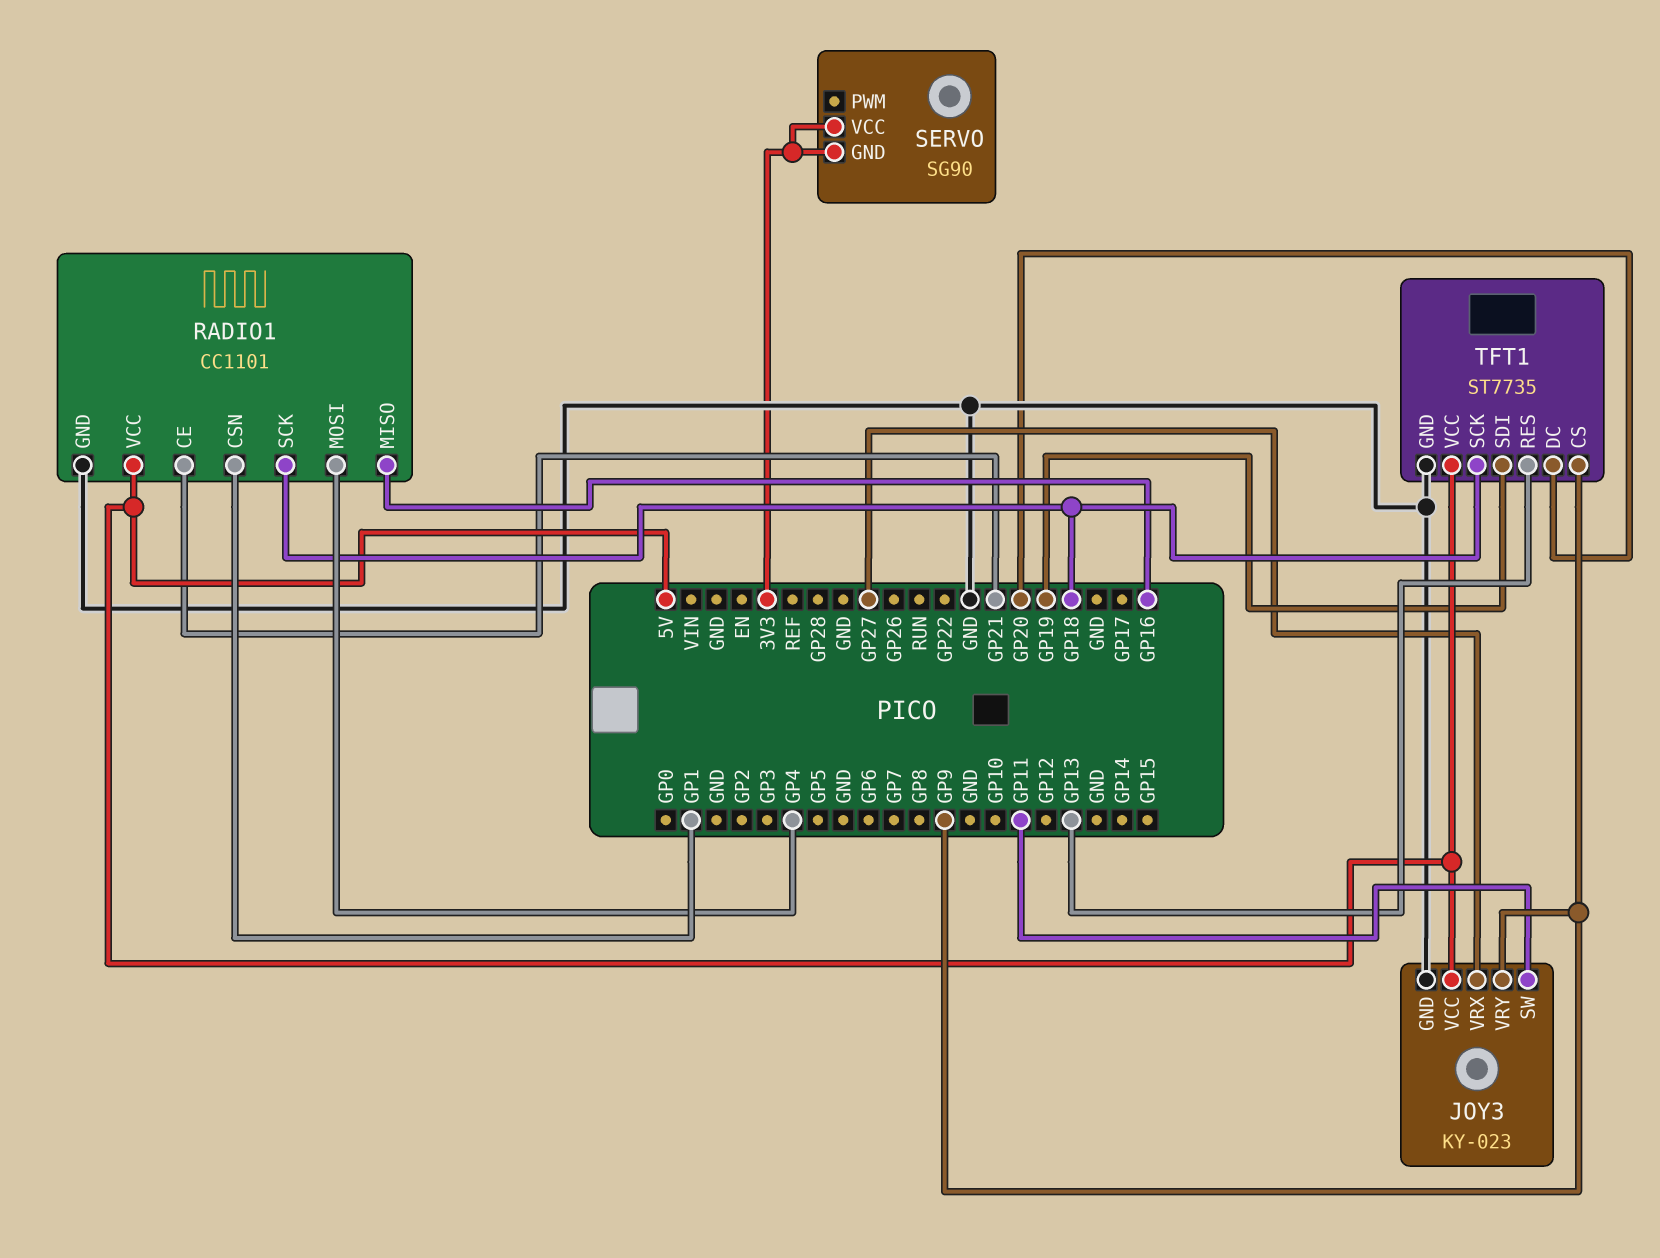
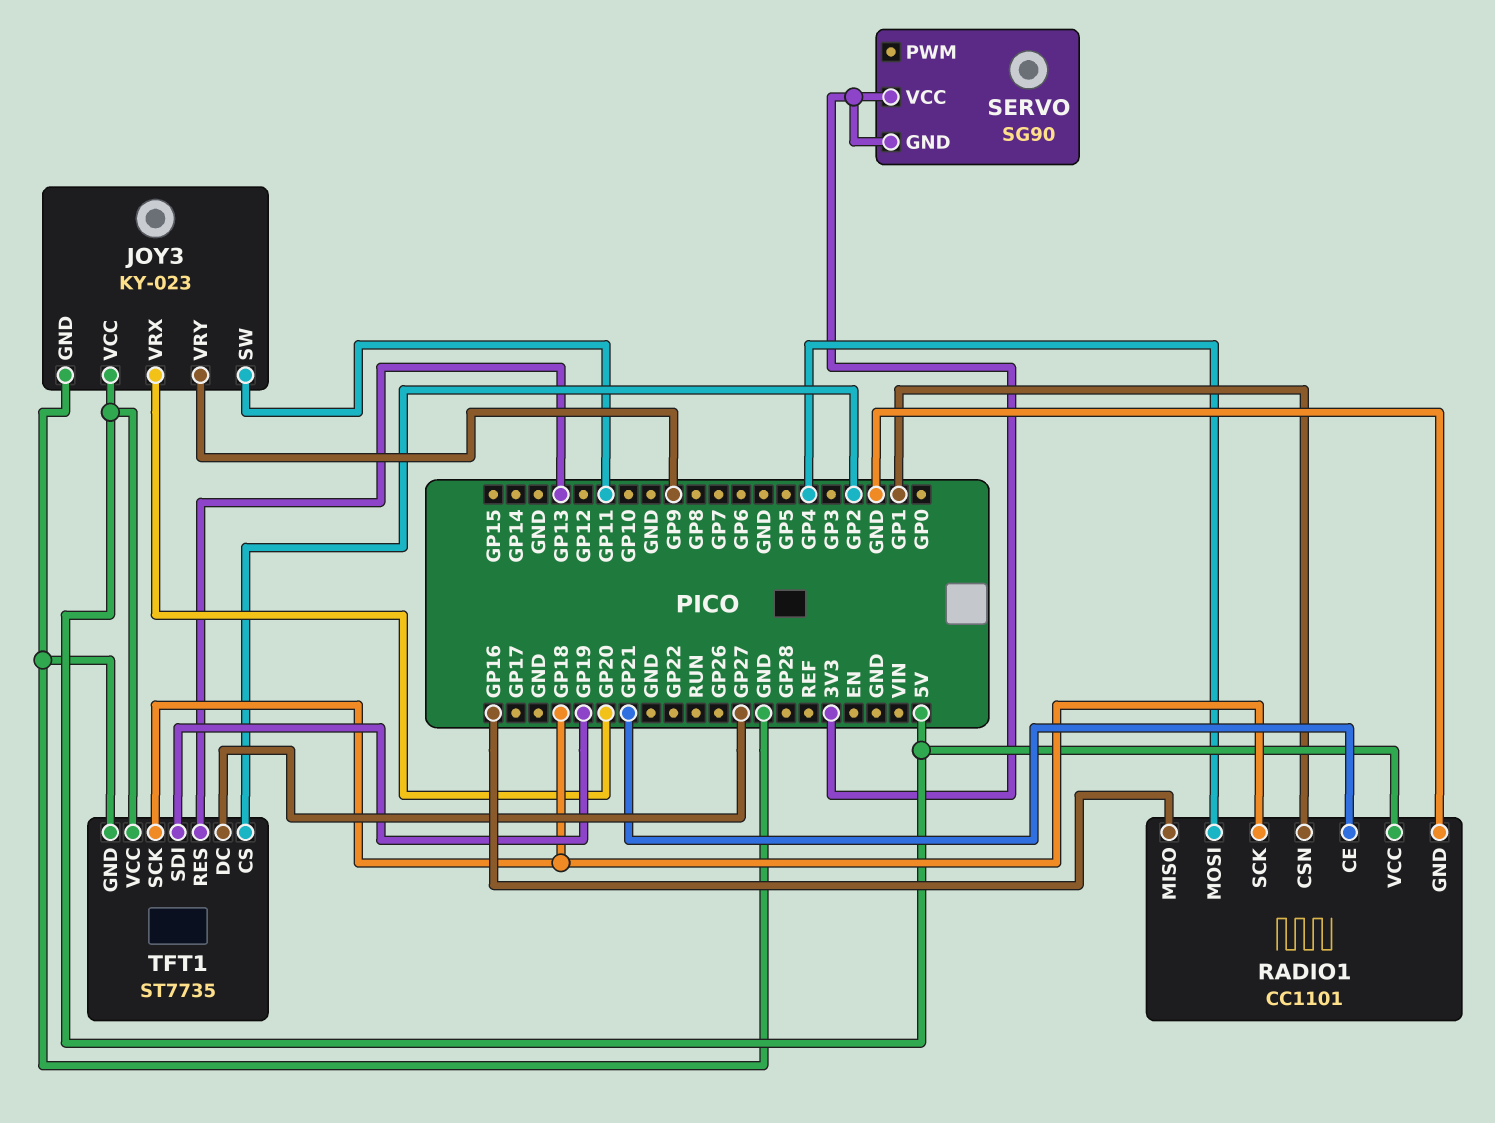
JOY3 pin VRX: GP27 -> GP20
TFT1 pin CS: GP9 -> GP2
TFT1 pin DC: GP20 -> GP27

